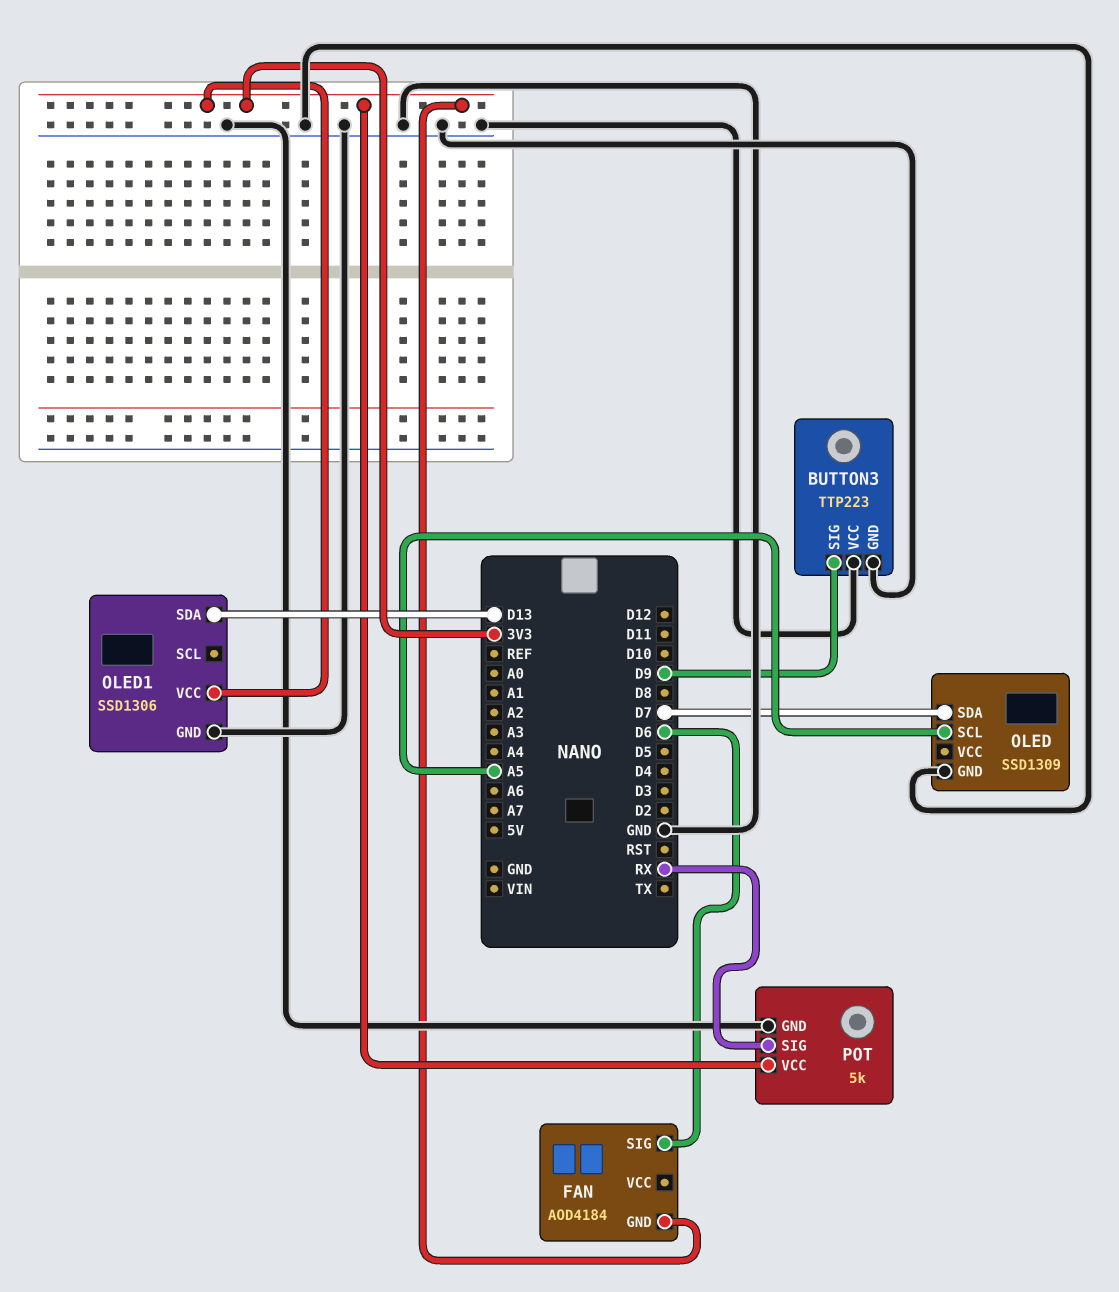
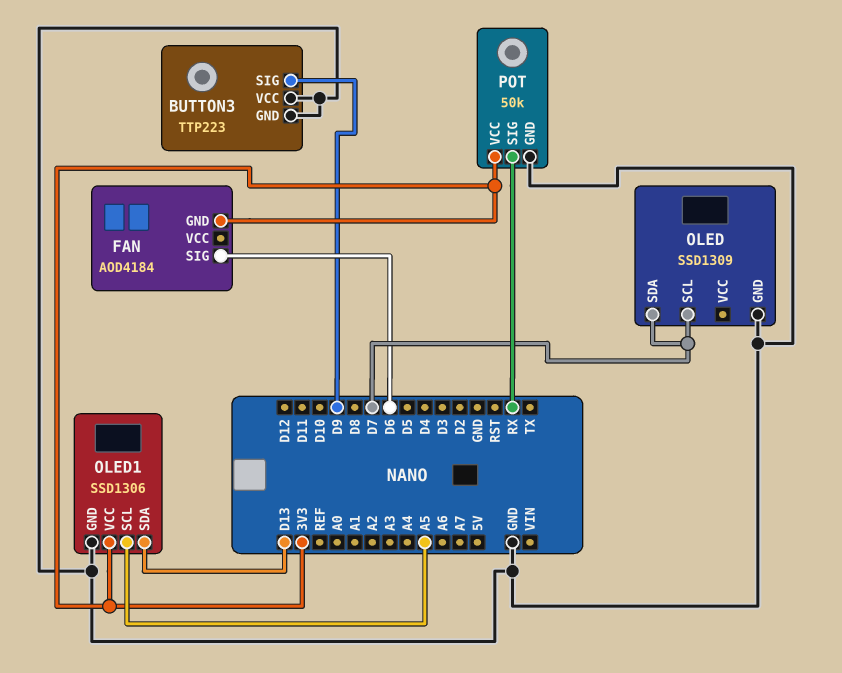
OLED pin SCL: A5 -> D7
OLED1 pin SCL: none -> A5
POT: 5k -> 50k

